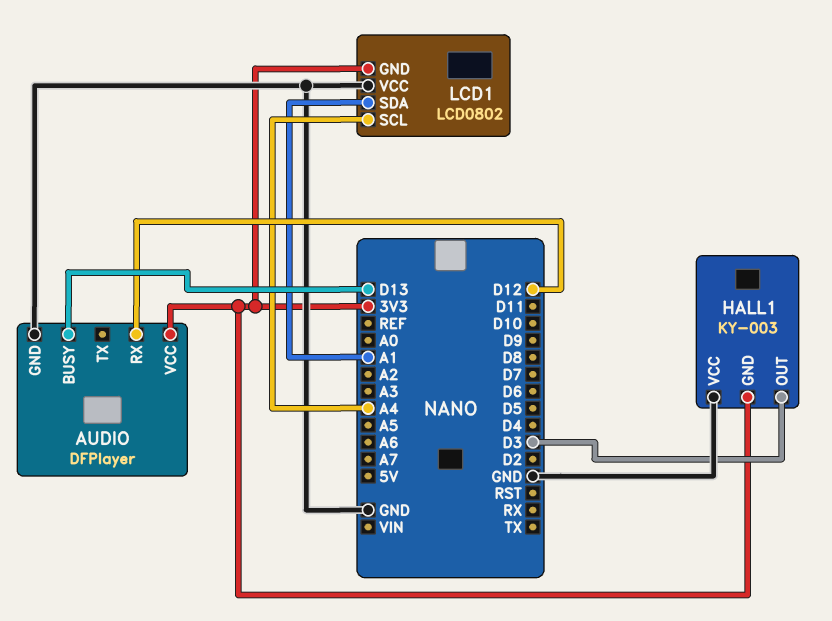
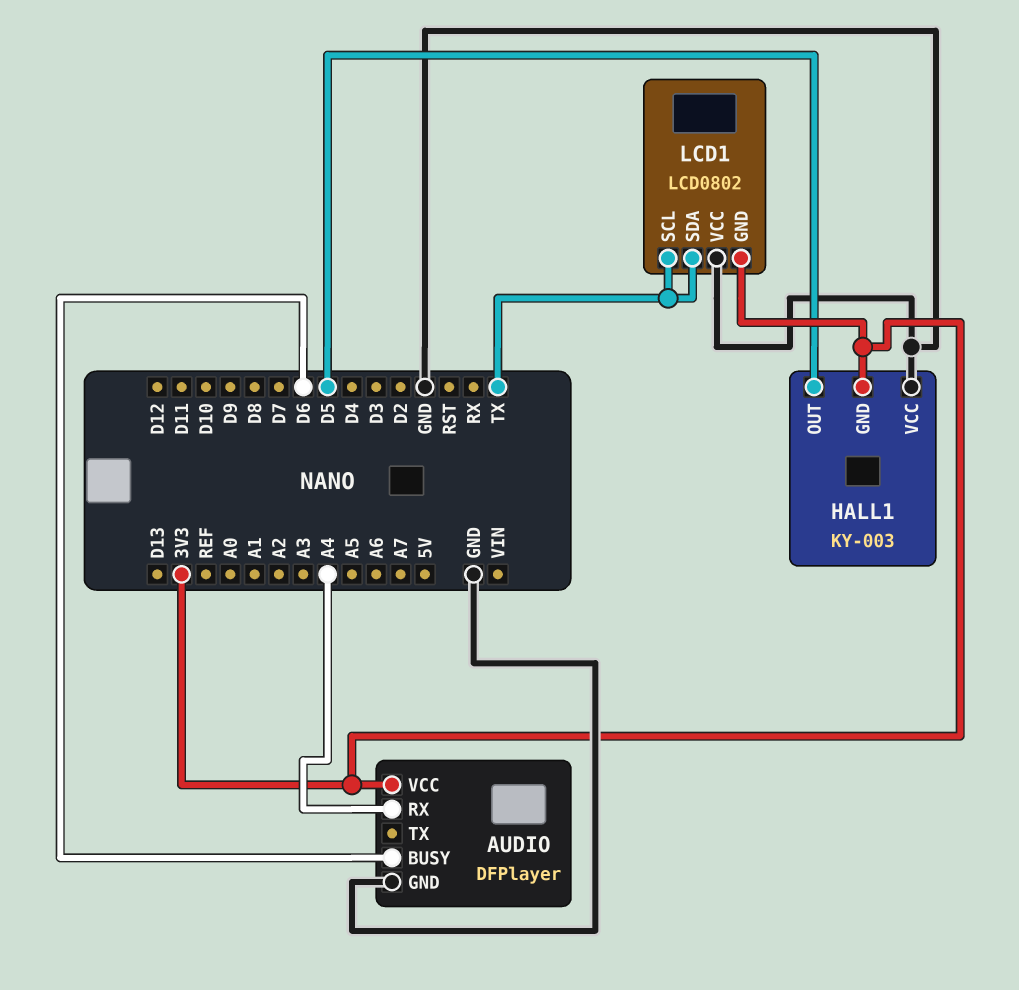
AUDIO pin BUSY: D13 -> D6
AUDIO pin RX: D12 -> A4
HALL1 pin OUT: D3 -> D5
LCD1 pin SCL: A4 -> TX
LCD1 pin SDA: A1 -> TX

